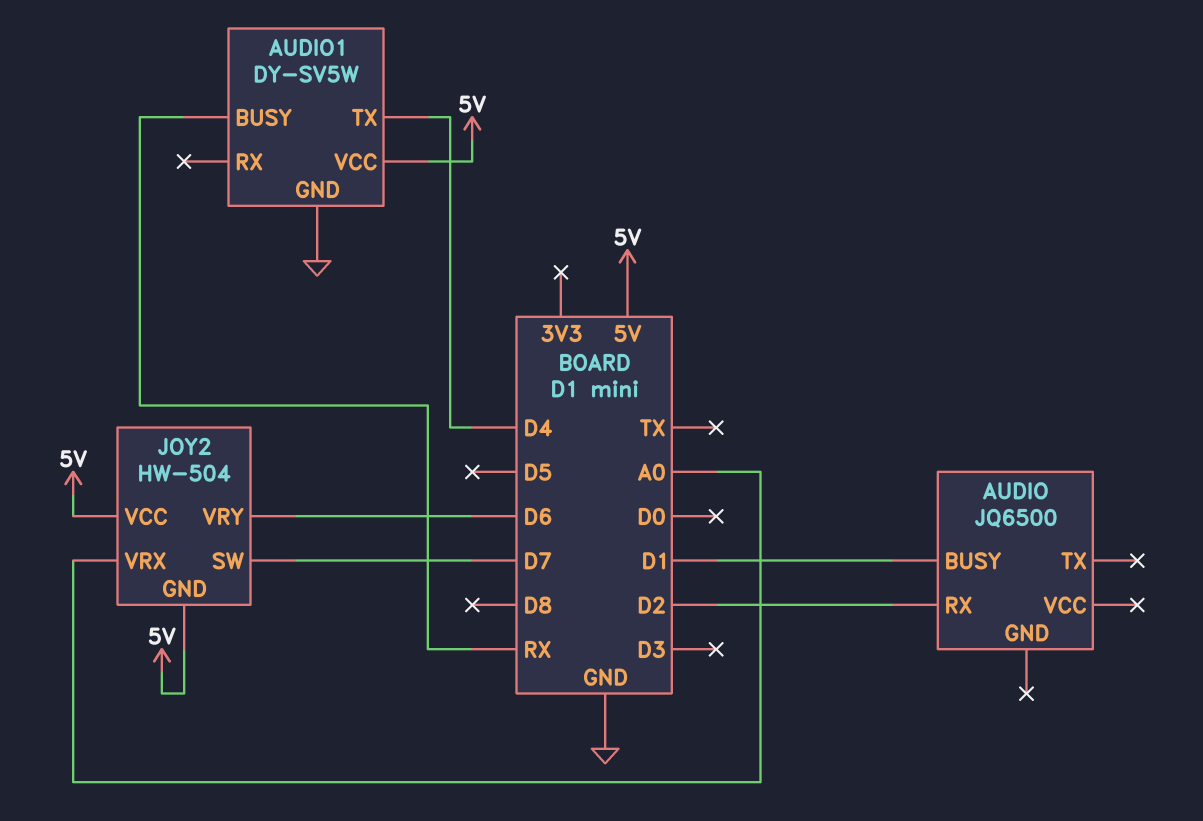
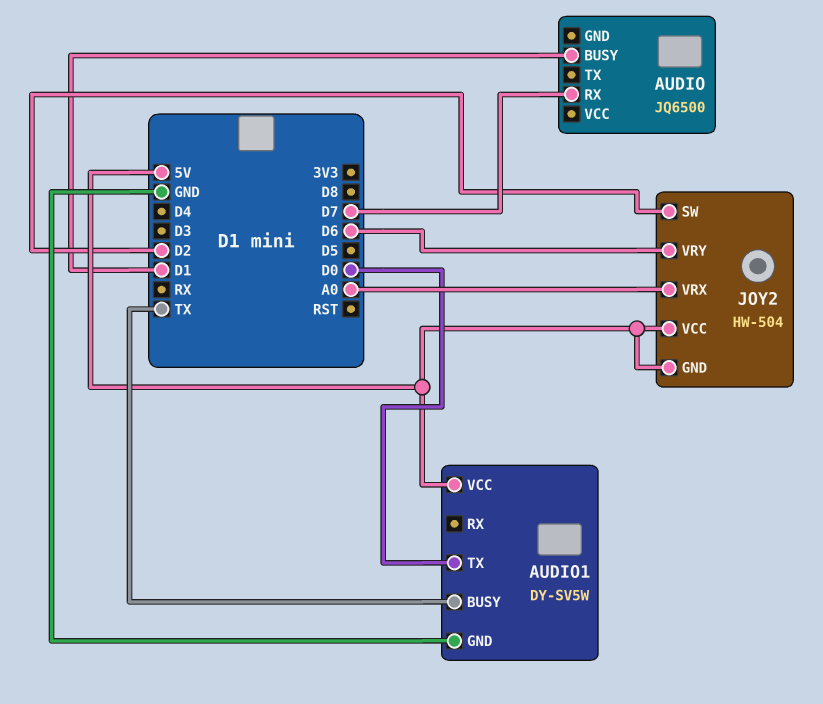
AUDIO pin RX: D2 -> D7
AUDIO1 pin BUSY: RX -> TX
AUDIO1 pin TX: D4 -> D0
JOY2 pin SW: D7 -> D2

